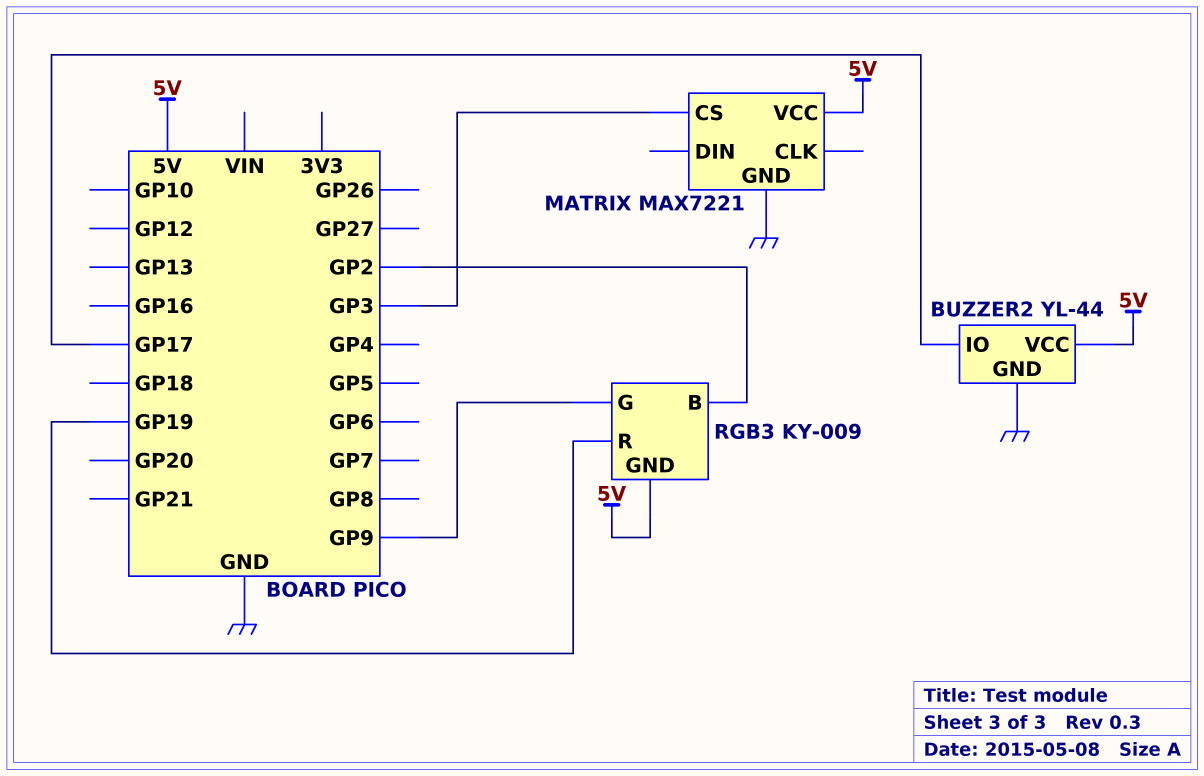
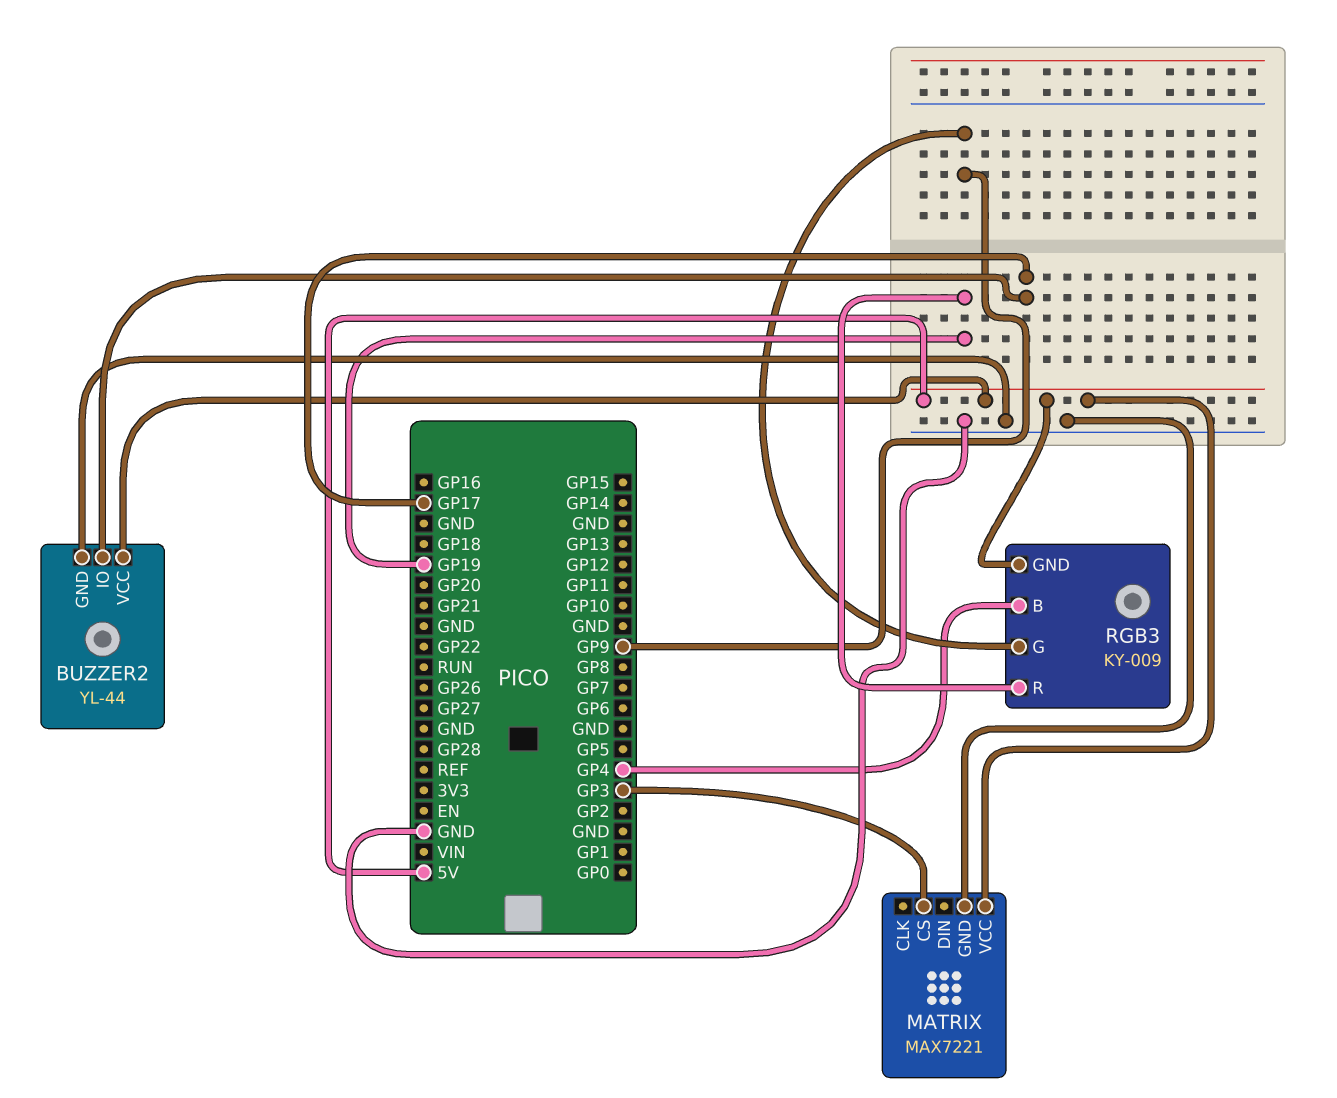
RGB3 pin B: GP2 -> GP4

